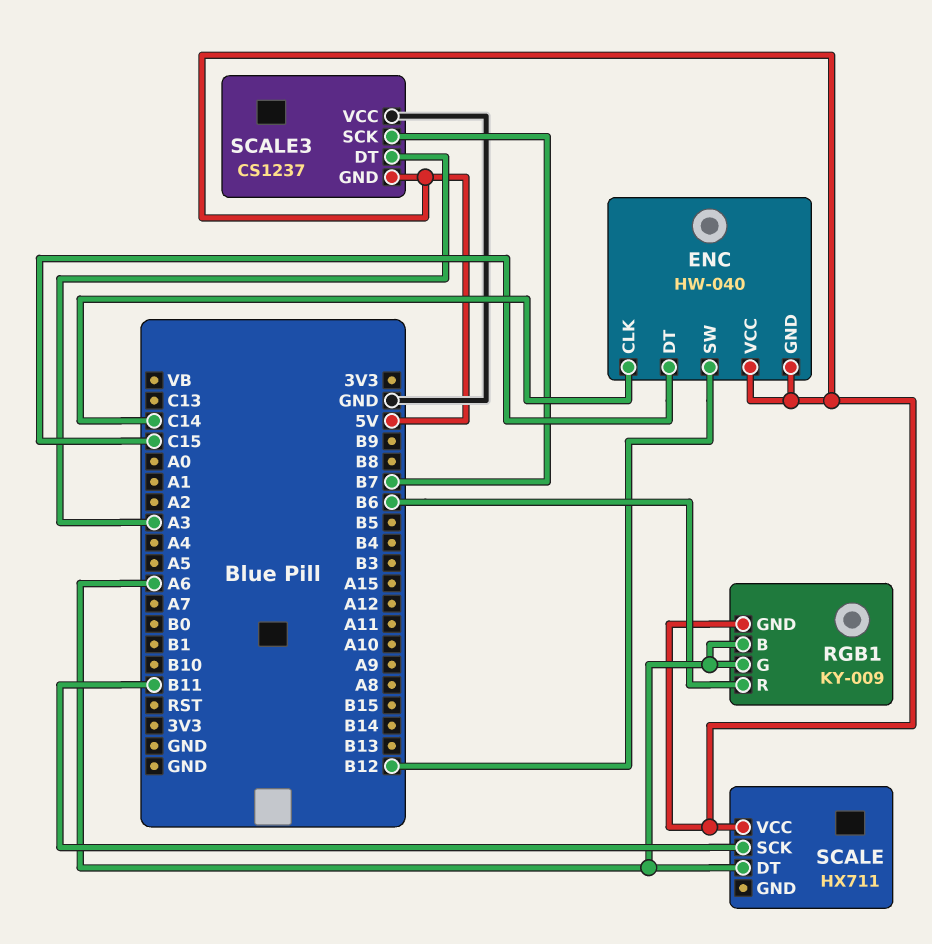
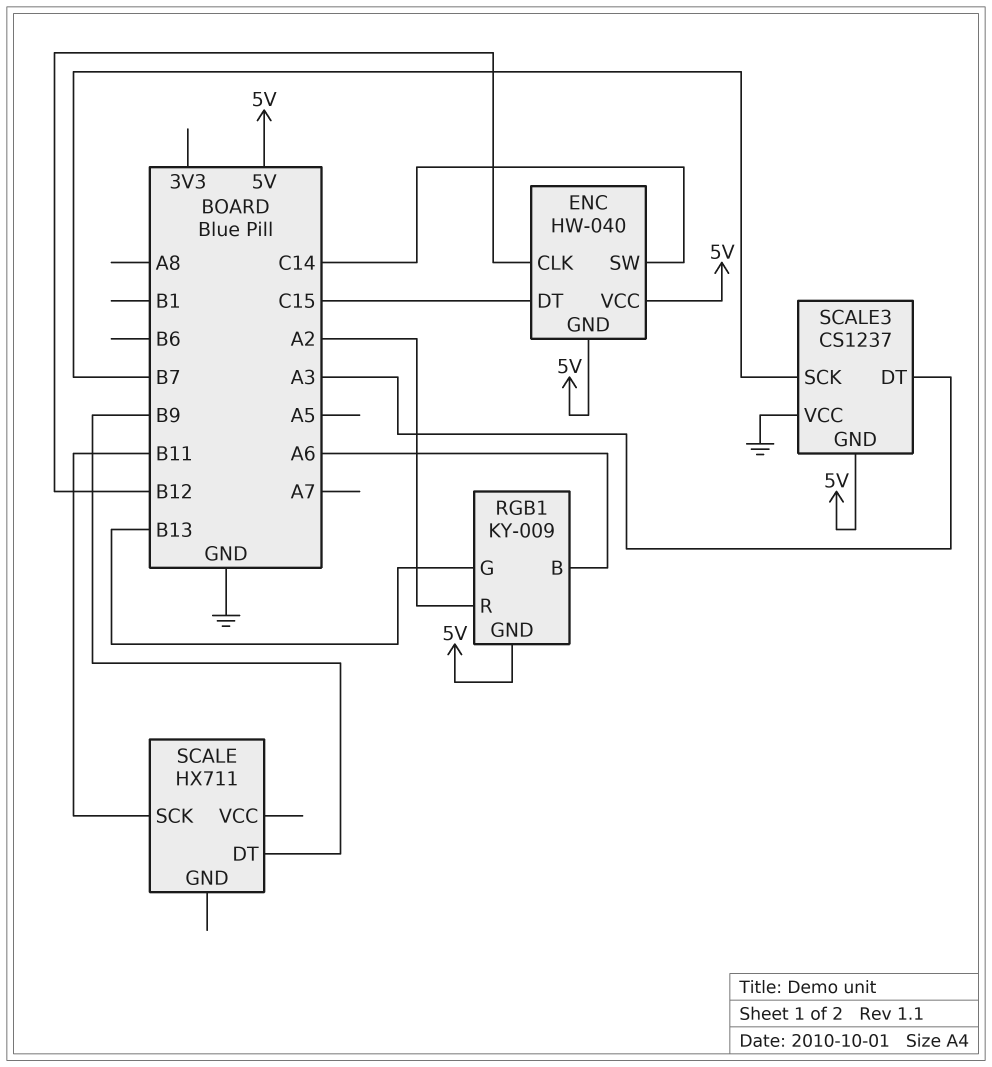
ENC pin CLK: C14 -> B12
ENC pin SW: B12 -> C14
RGB1 pin G: A6 -> B13
RGB1 pin R: B6 -> A2
SCALE pin DT: A6 -> B9
SCALE pin VCC: 5V -> none

